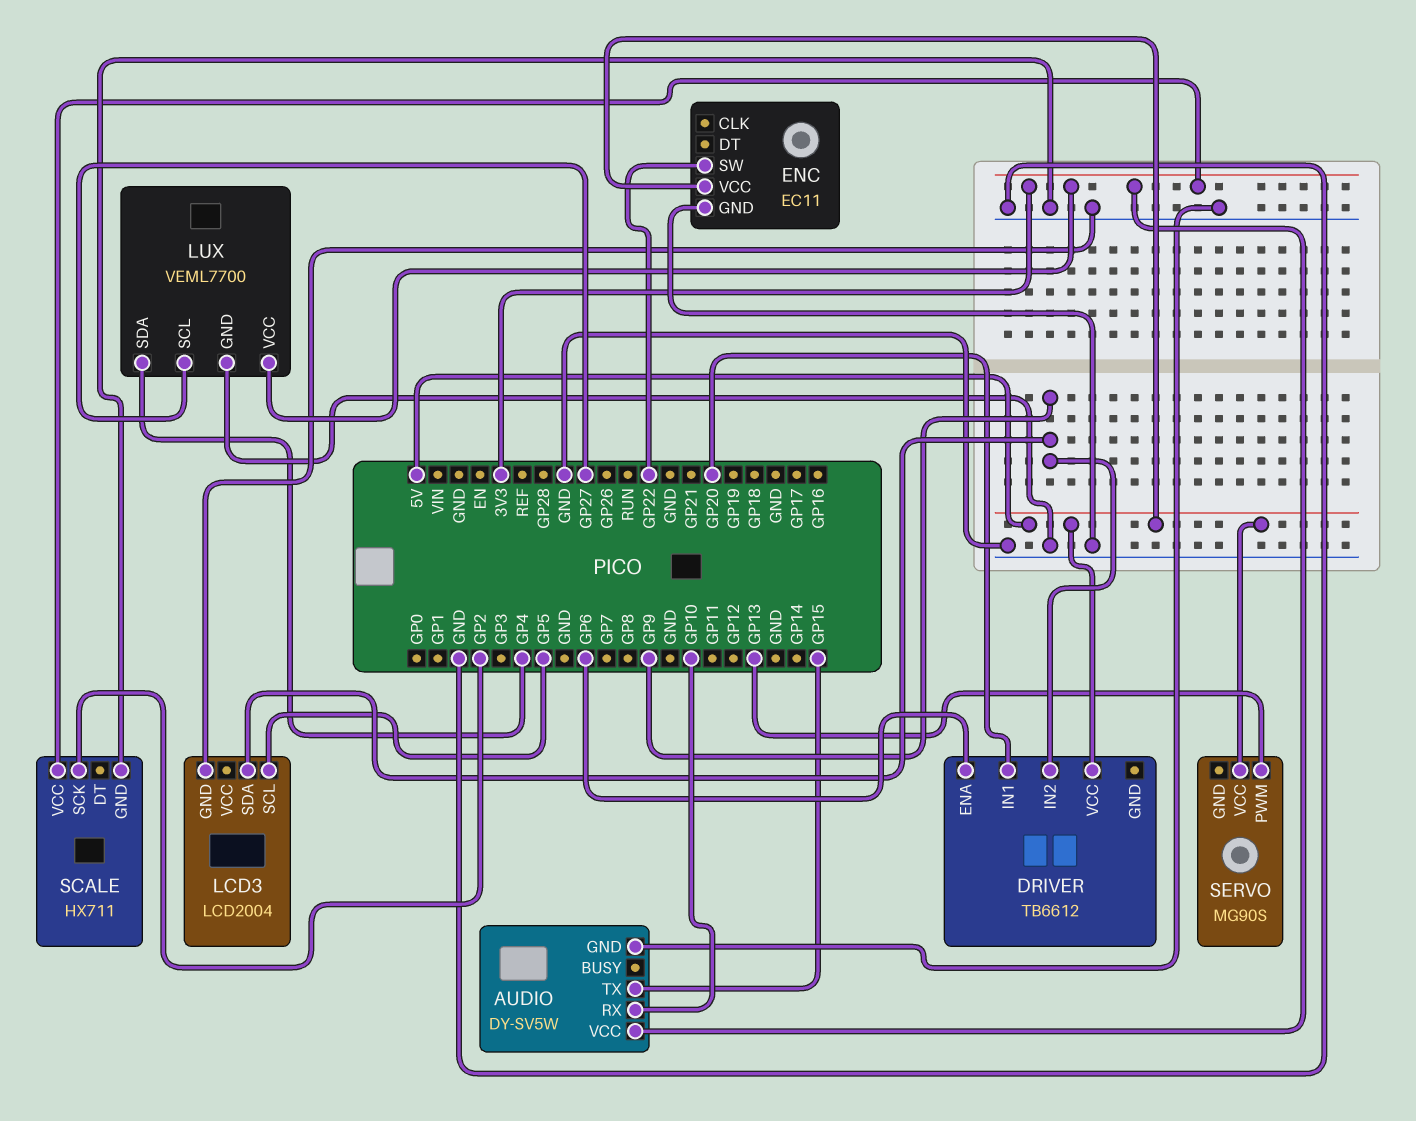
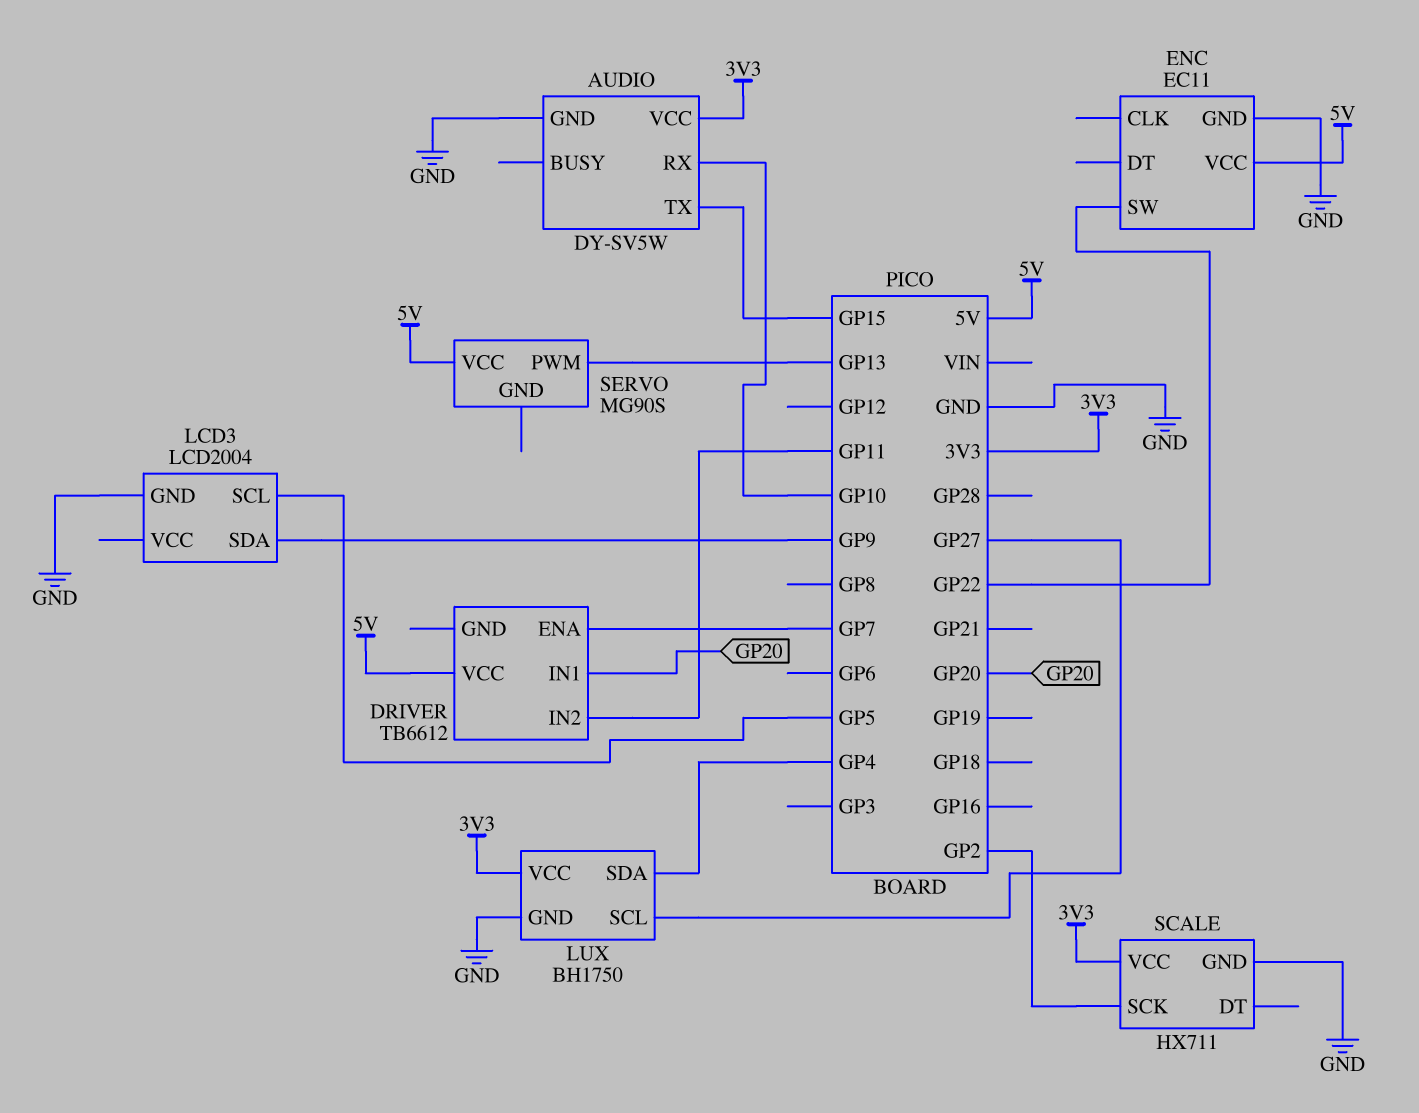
DRIVER pin ENA: GP6 -> GP7
DRIVER pin IN2: GP9 -> GP11
LUX: VEML7700 -> BH1750

